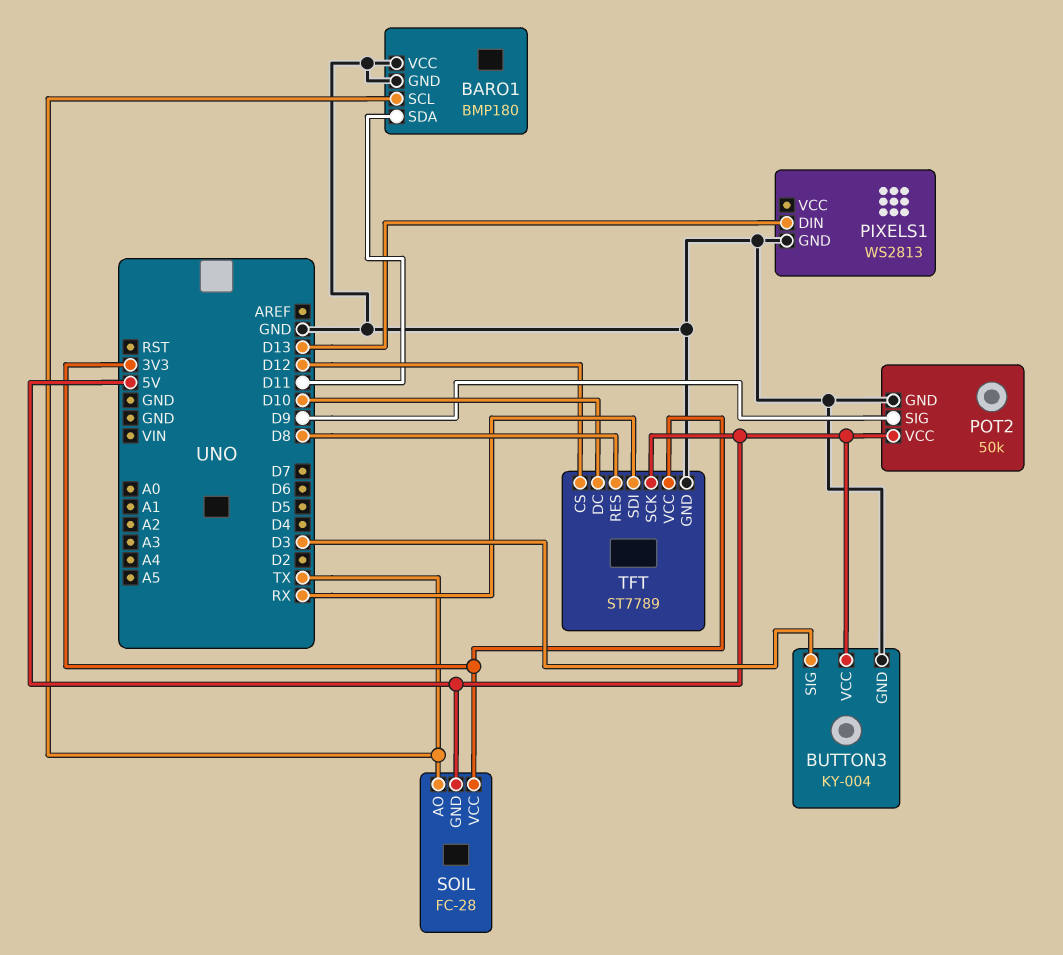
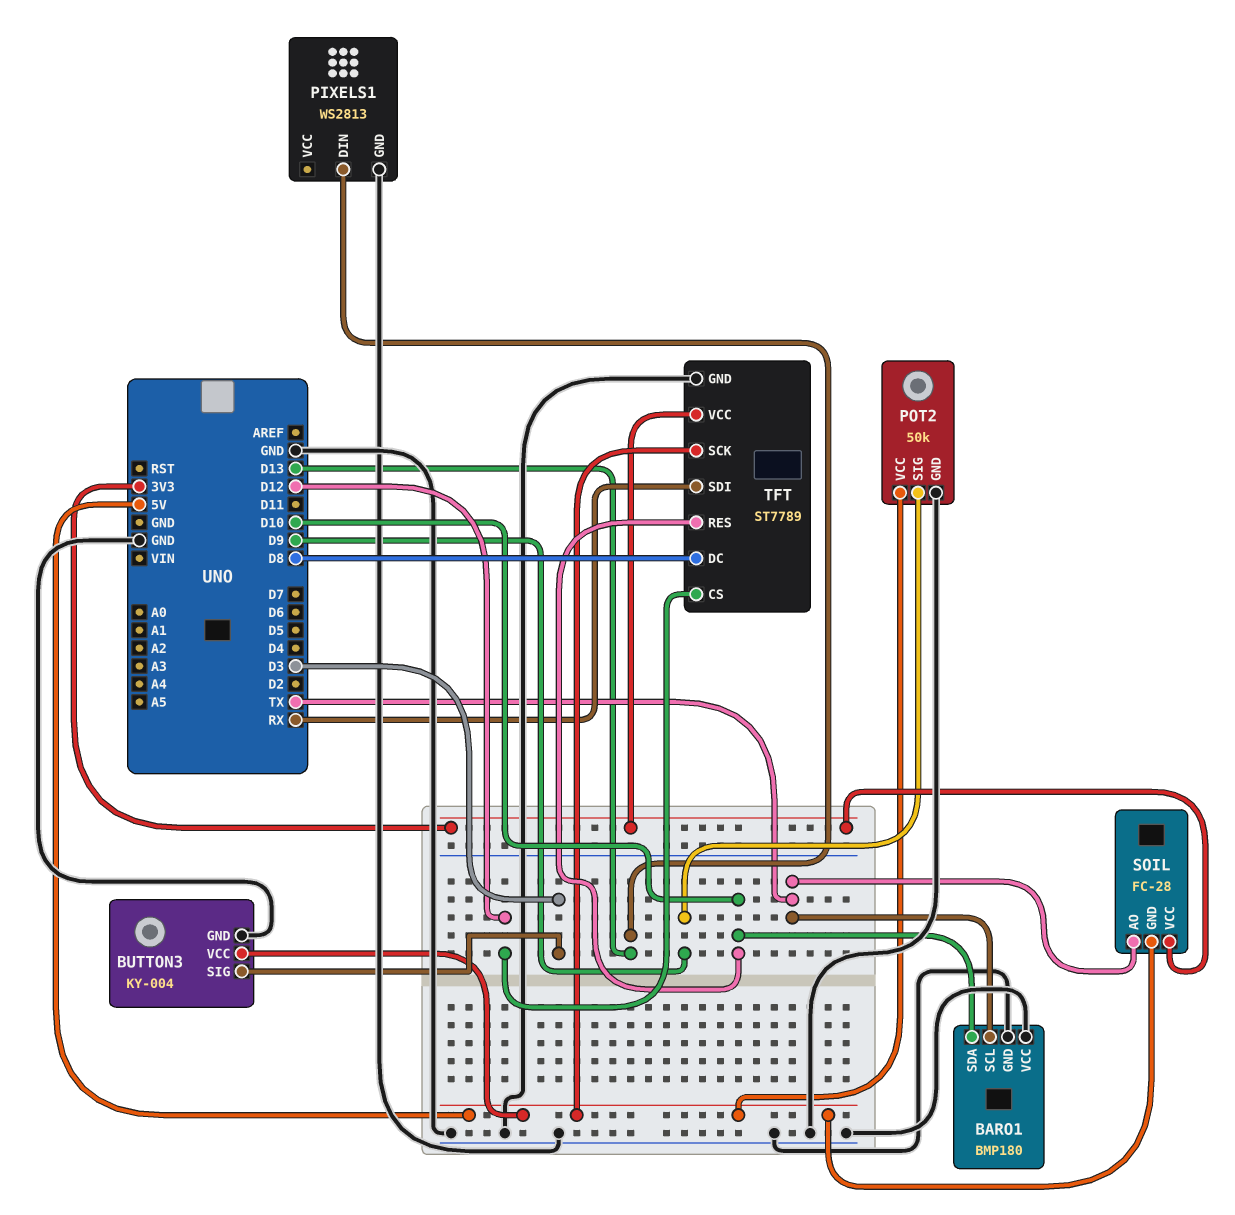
BARO1 pin SDA: D11 -> D10
TFT pin DC: D10 -> D8
TFT pin RES: D8 -> D10

